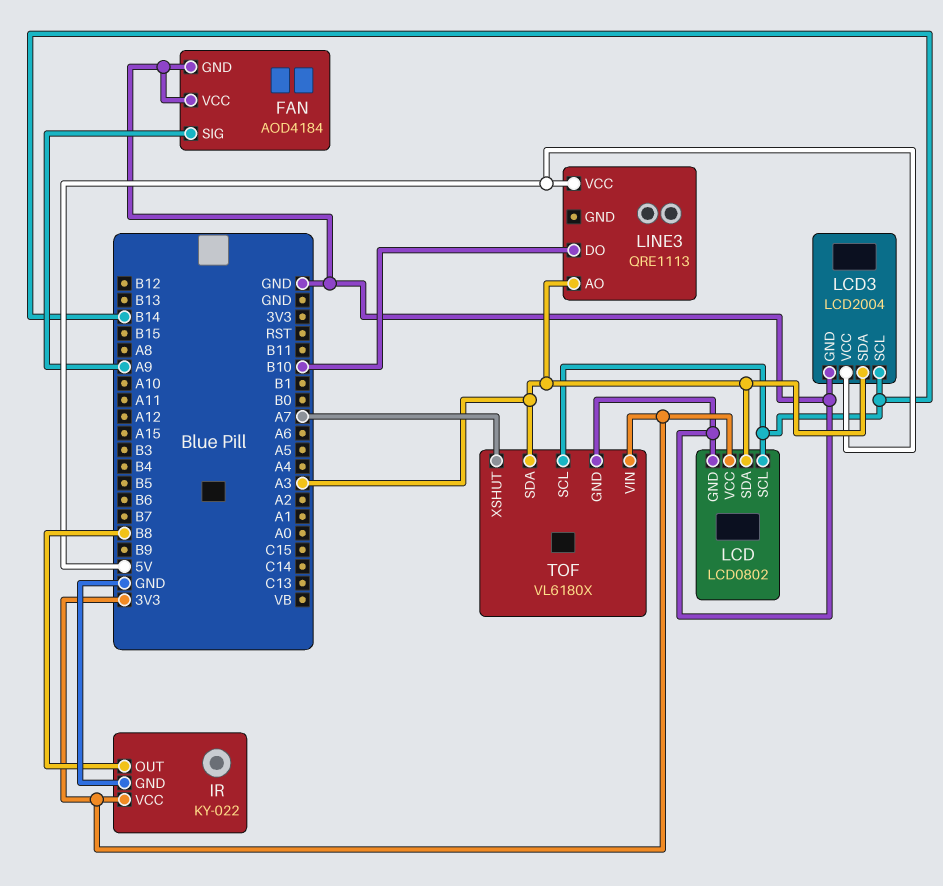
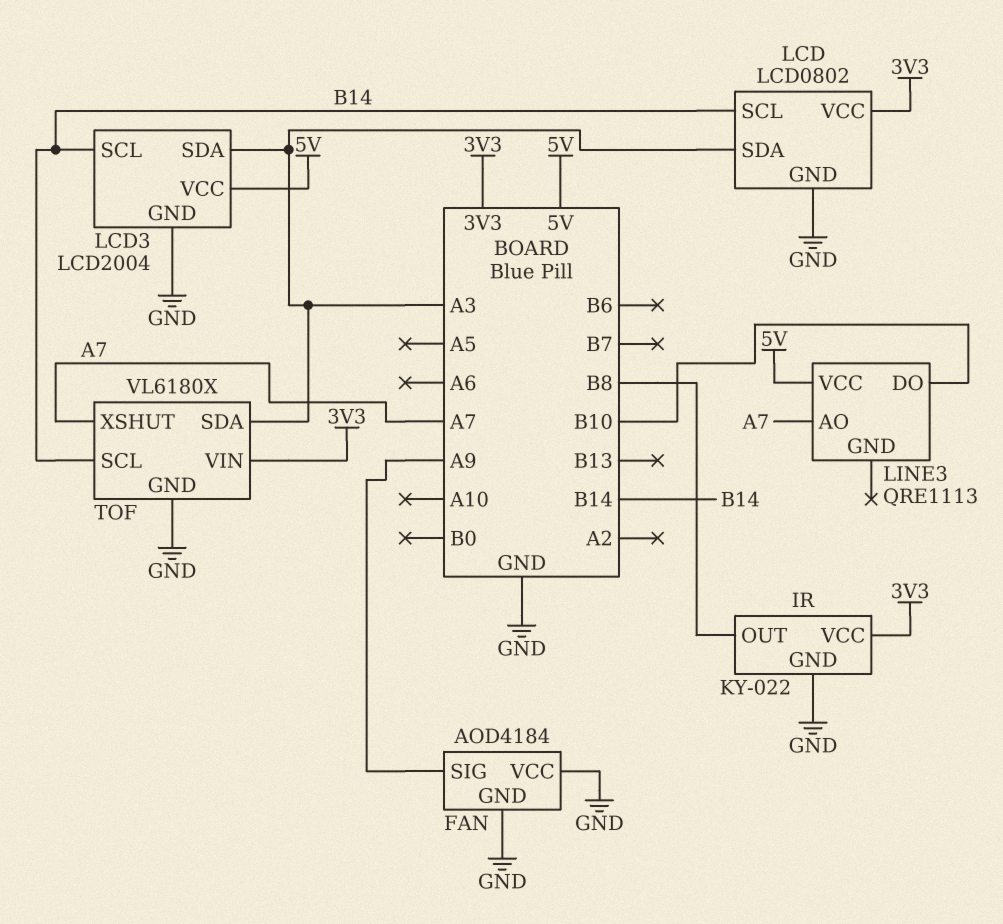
LINE3 pin AO: A3 -> A7

